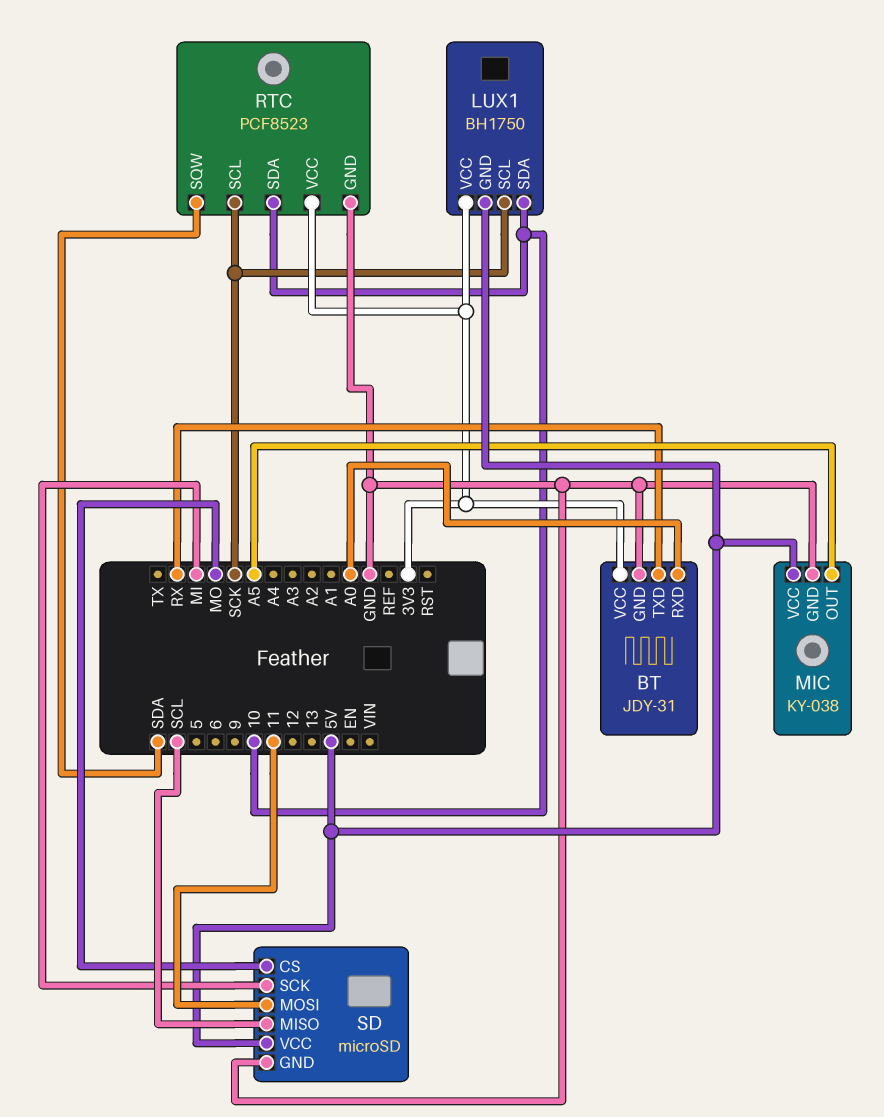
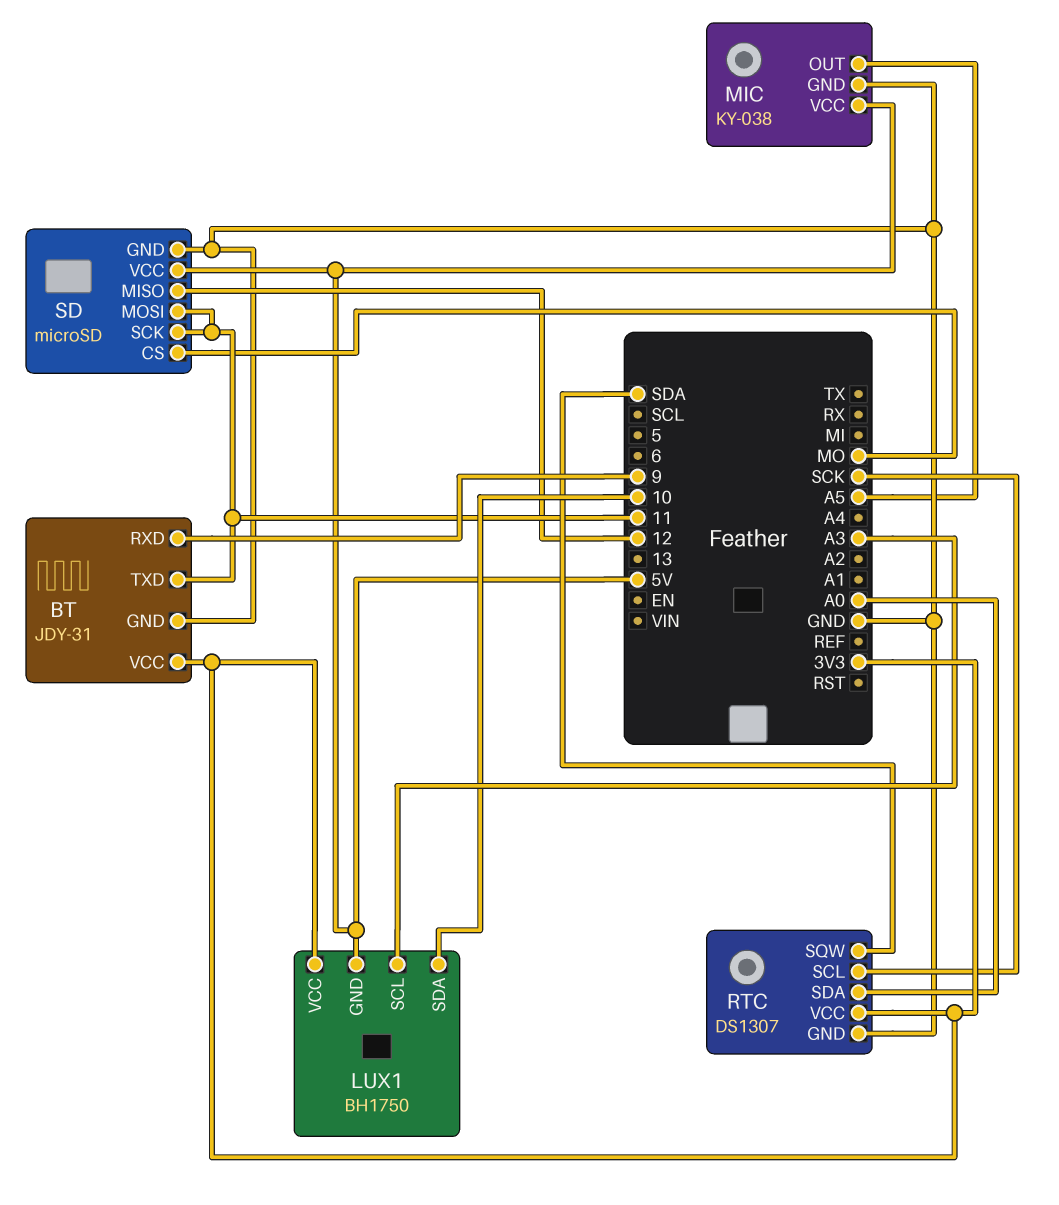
BT pin RXD: A0 -> 9
BT pin TXD: RX -> 11
LUX1 pin SCL: SCK -> A3
RTC: PCF8523 -> DS1307
RTC pin SDA: 10 -> A0
SD pin MISO: SCL -> 12
SD pin SCK: MI -> 11

